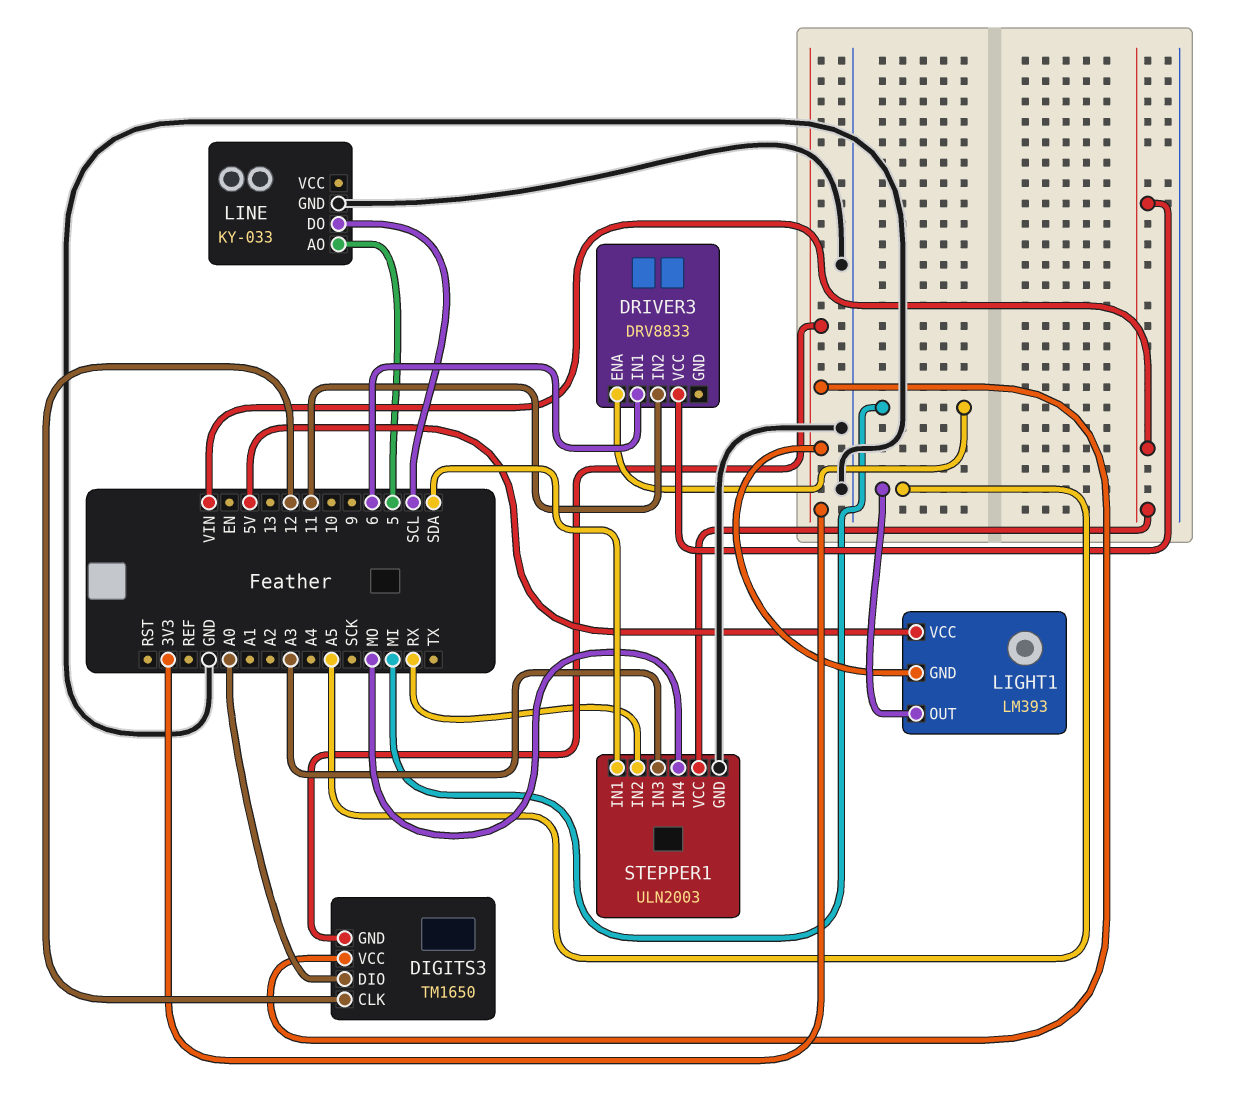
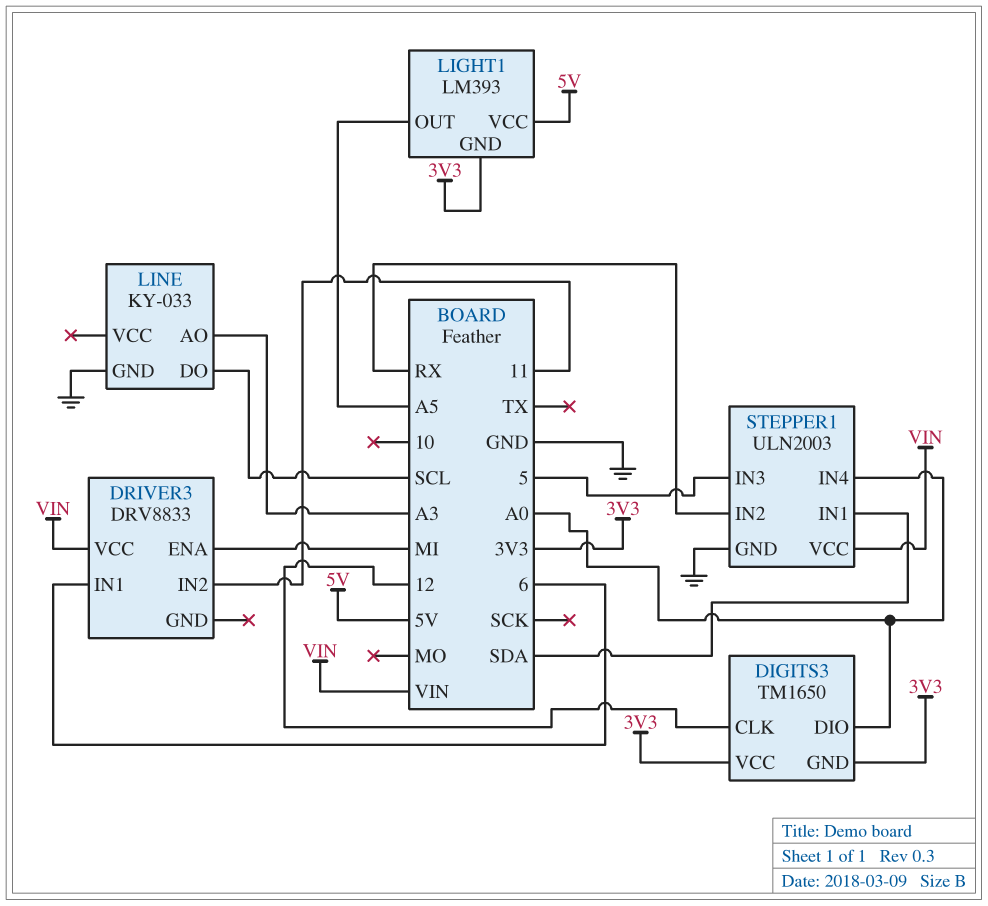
LINE pin AO: 5 -> A3
STEPPER1 pin IN3: A3 -> 5
STEPPER1 pin IN4: MO -> A0

